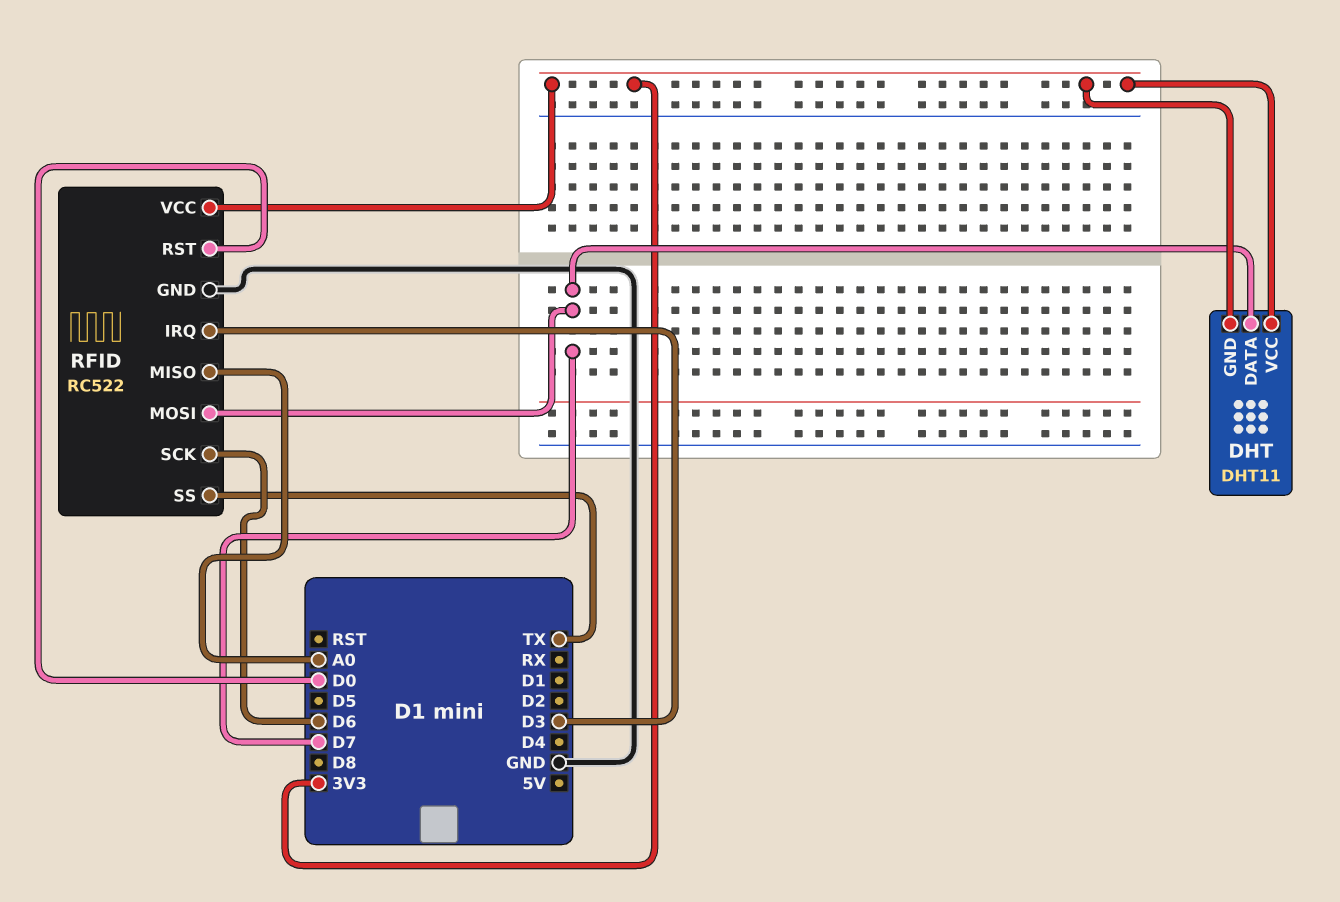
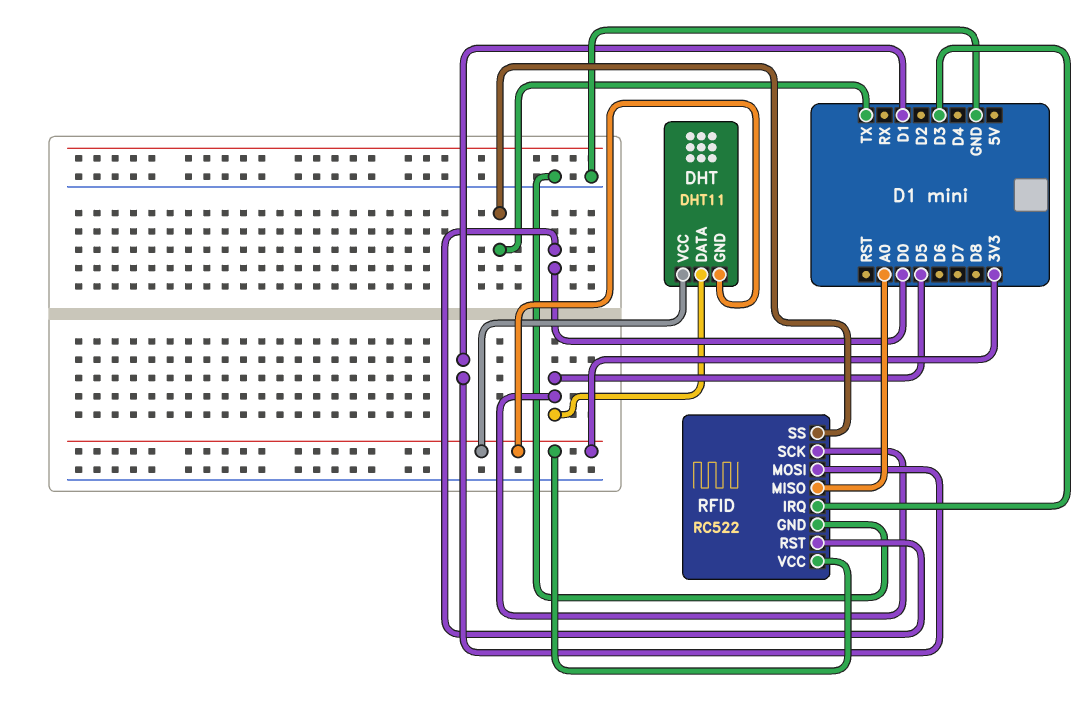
DHT pin DATA: D7 -> D5
RFID pin MOSI: D7 -> D1
RFID pin SCK: D6 -> D5

